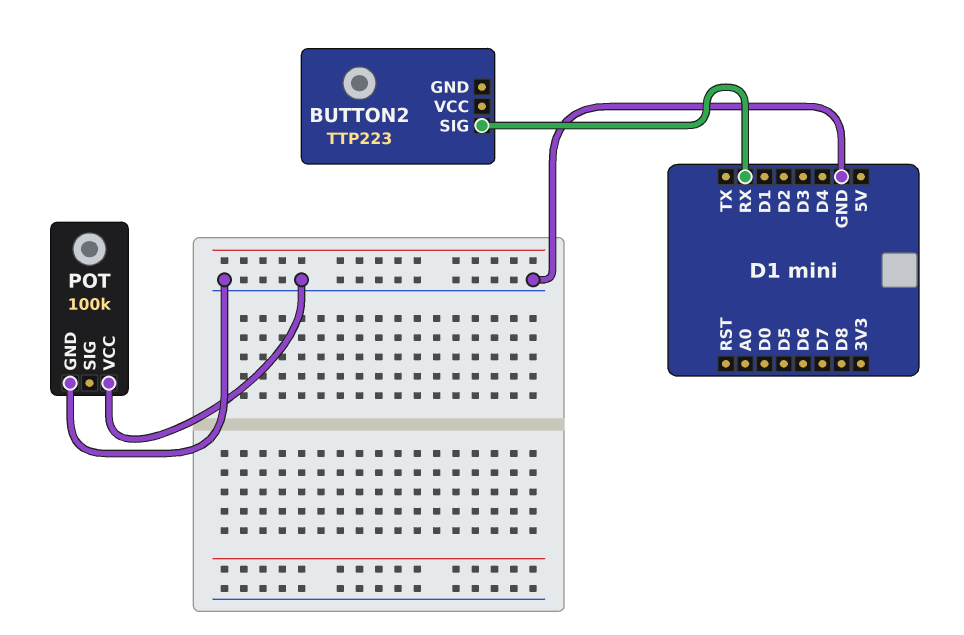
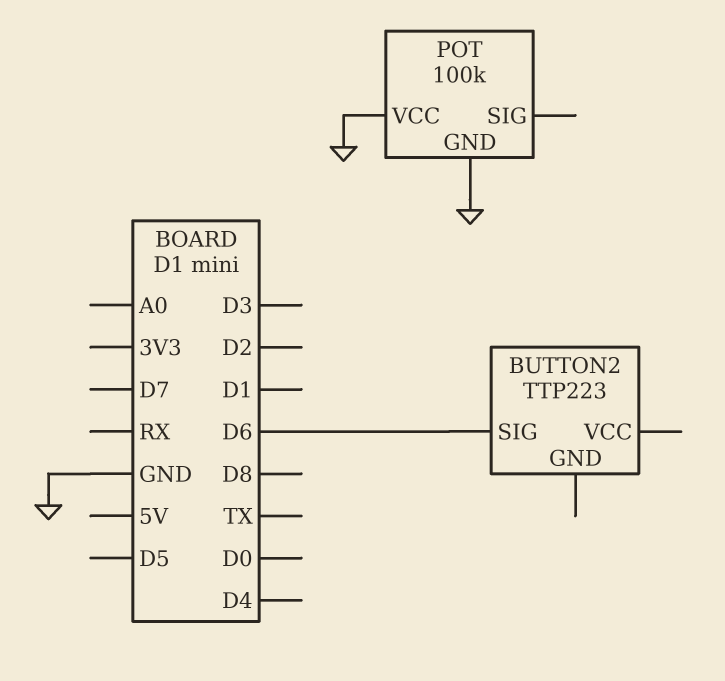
BUTTON2 pin SIG: RX -> D6

